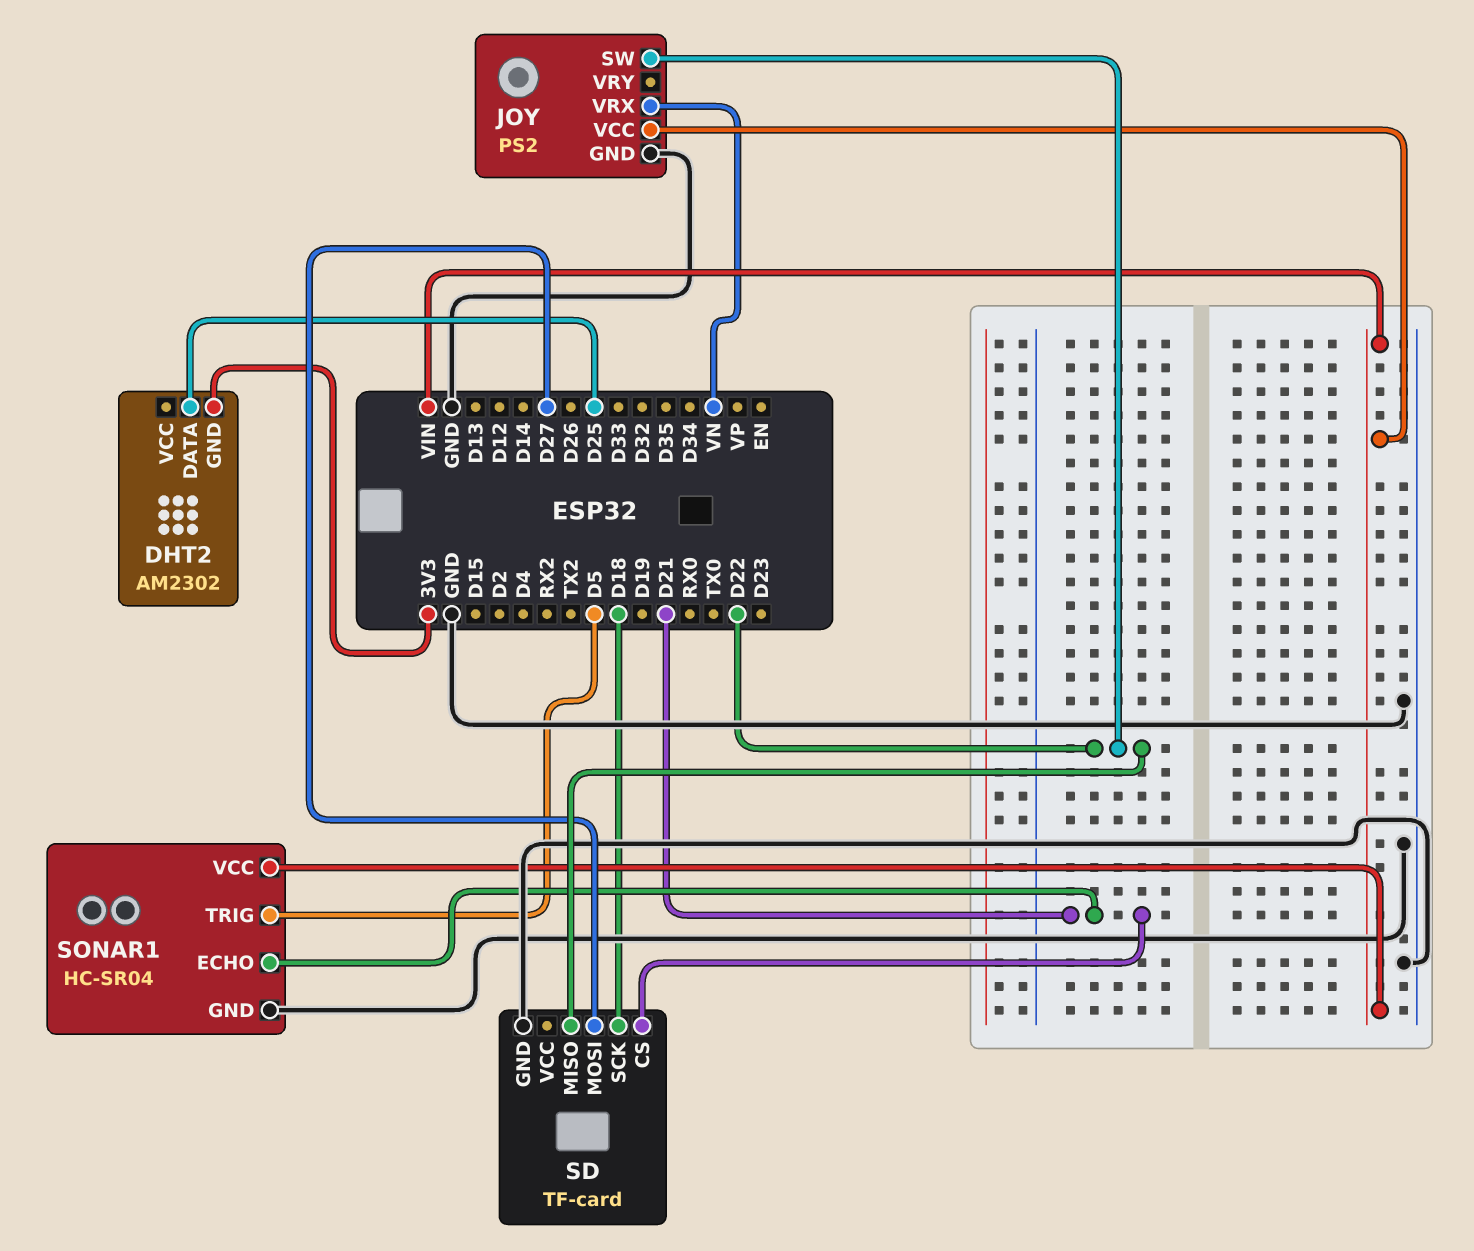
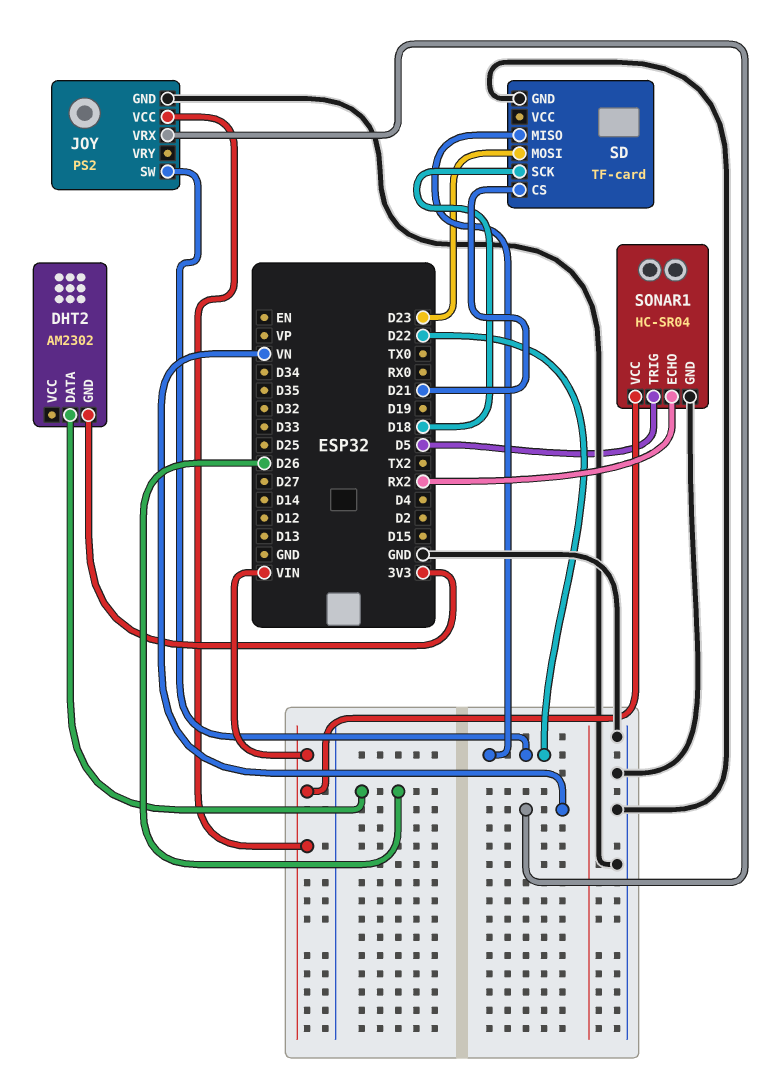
DHT2 pin DATA: D25 -> D26
SD pin MOSI: D27 -> D23
SONAR1 pin ECHO: D21 -> RX2

